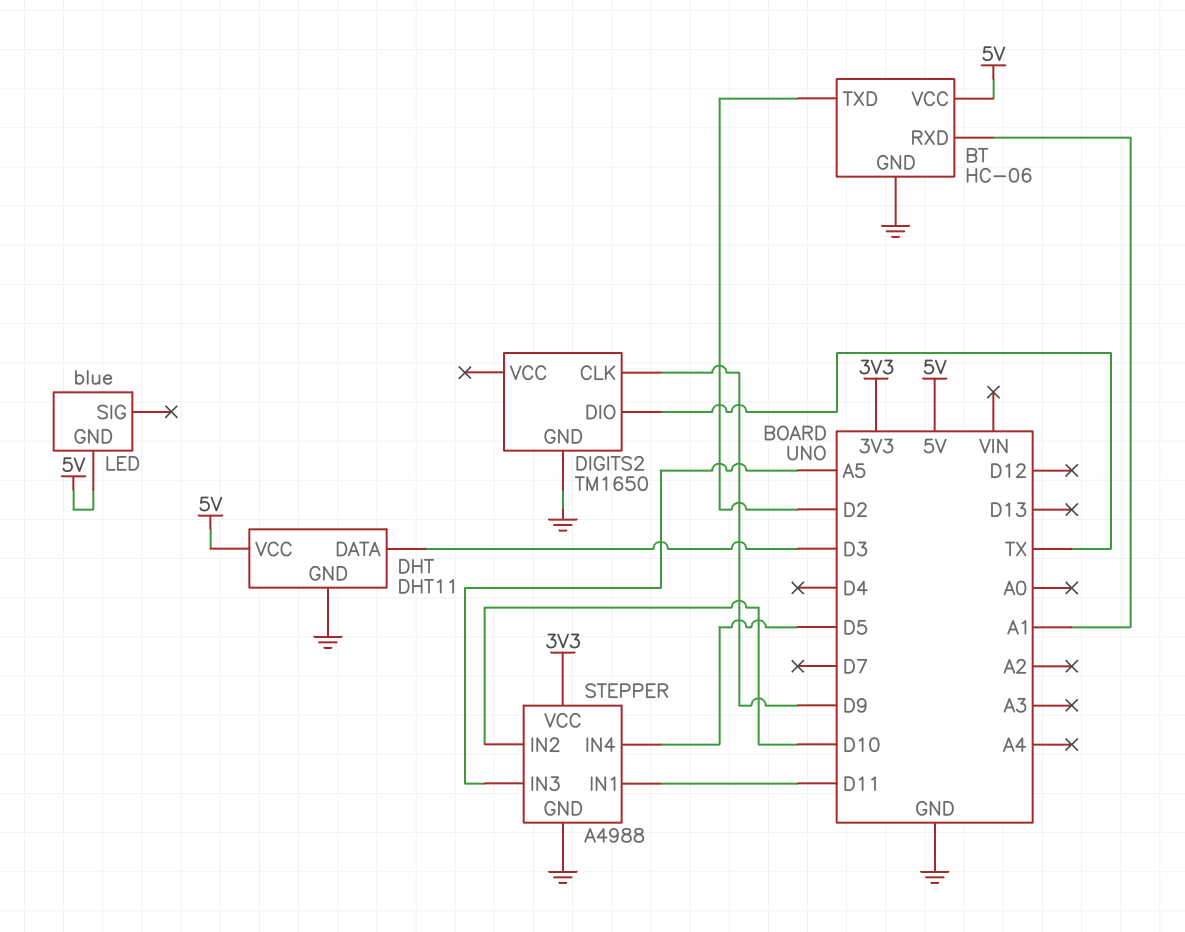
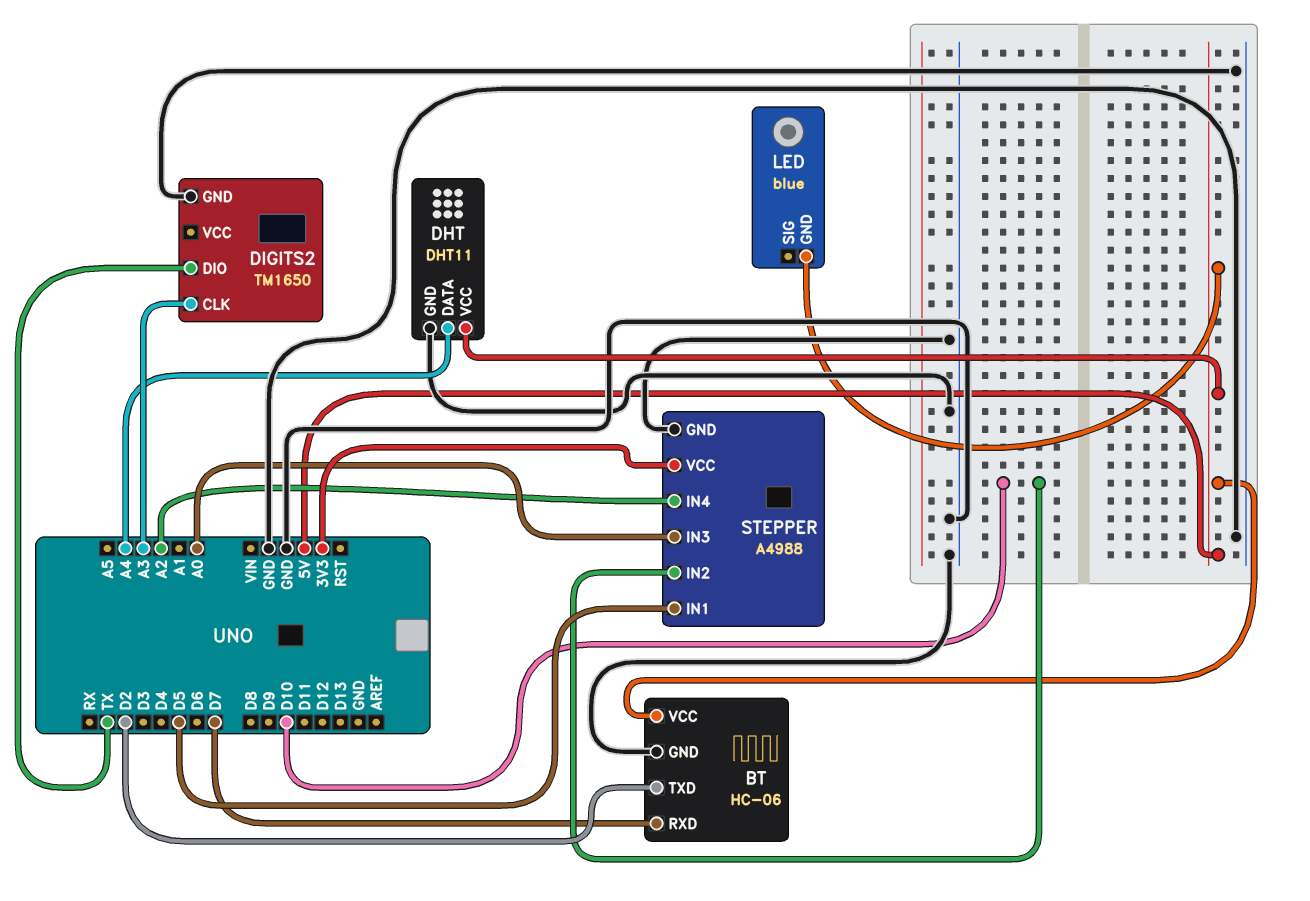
BT pin RXD: A1 -> D7
DHT pin DATA: D3 -> A4
DIGITS2 pin CLK: D9 -> A3
STEPPER pin IN1: D11 -> D5
STEPPER pin IN3: A5 -> A0
STEPPER pin IN4: D5 -> A2

